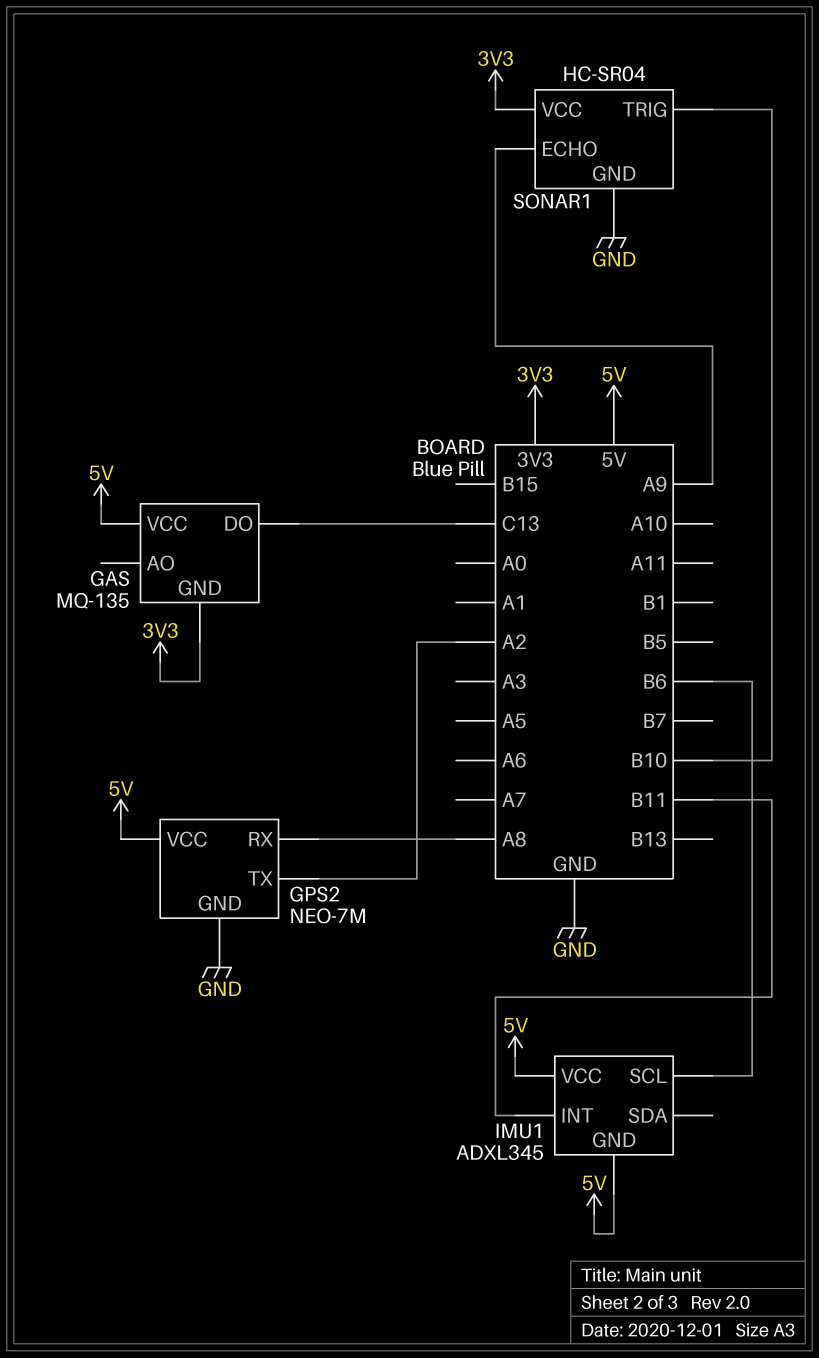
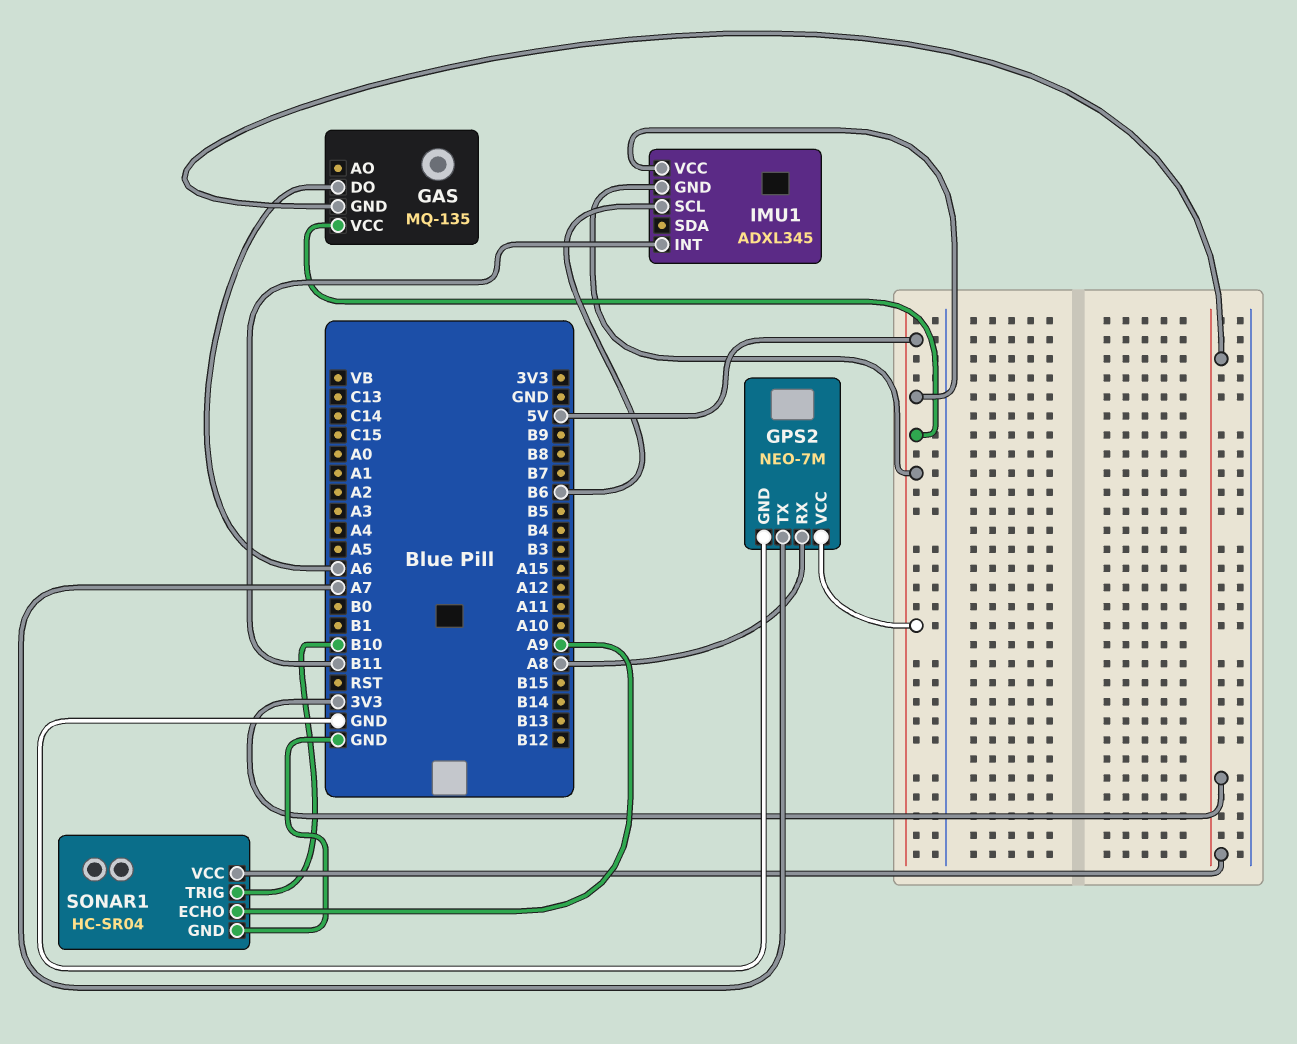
GAS pin DO: C13 -> A6
GPS2 pin TX: A2 -> A7

